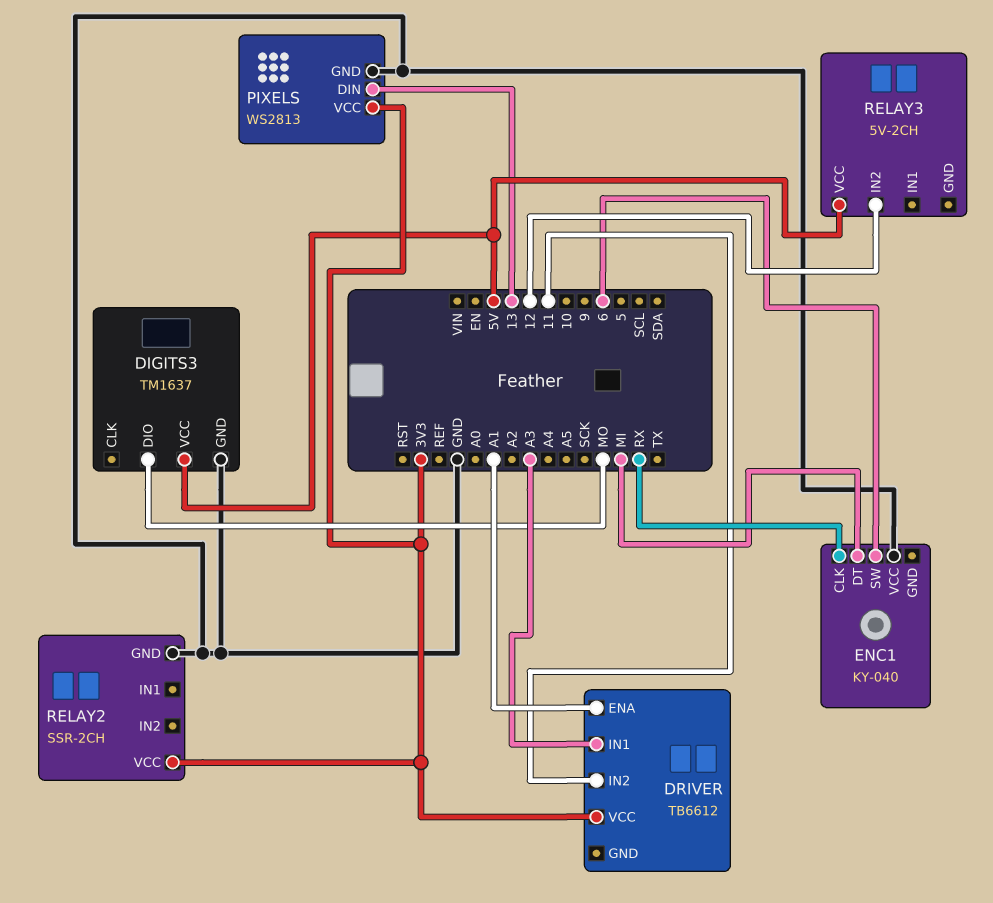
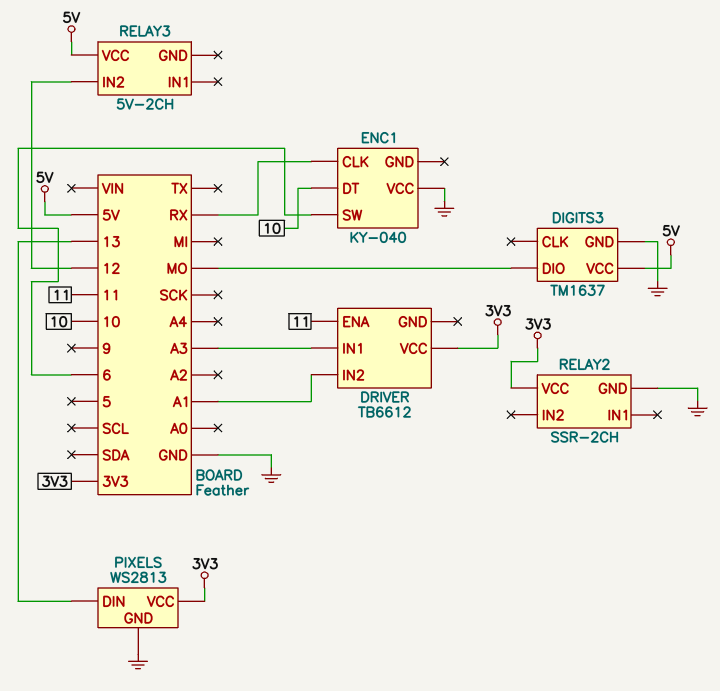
DRIVER pin ENA: A1 -> 11
DRIVER pin IN2: 11 -> A1
ENC1 pin DT: MI -> 10

